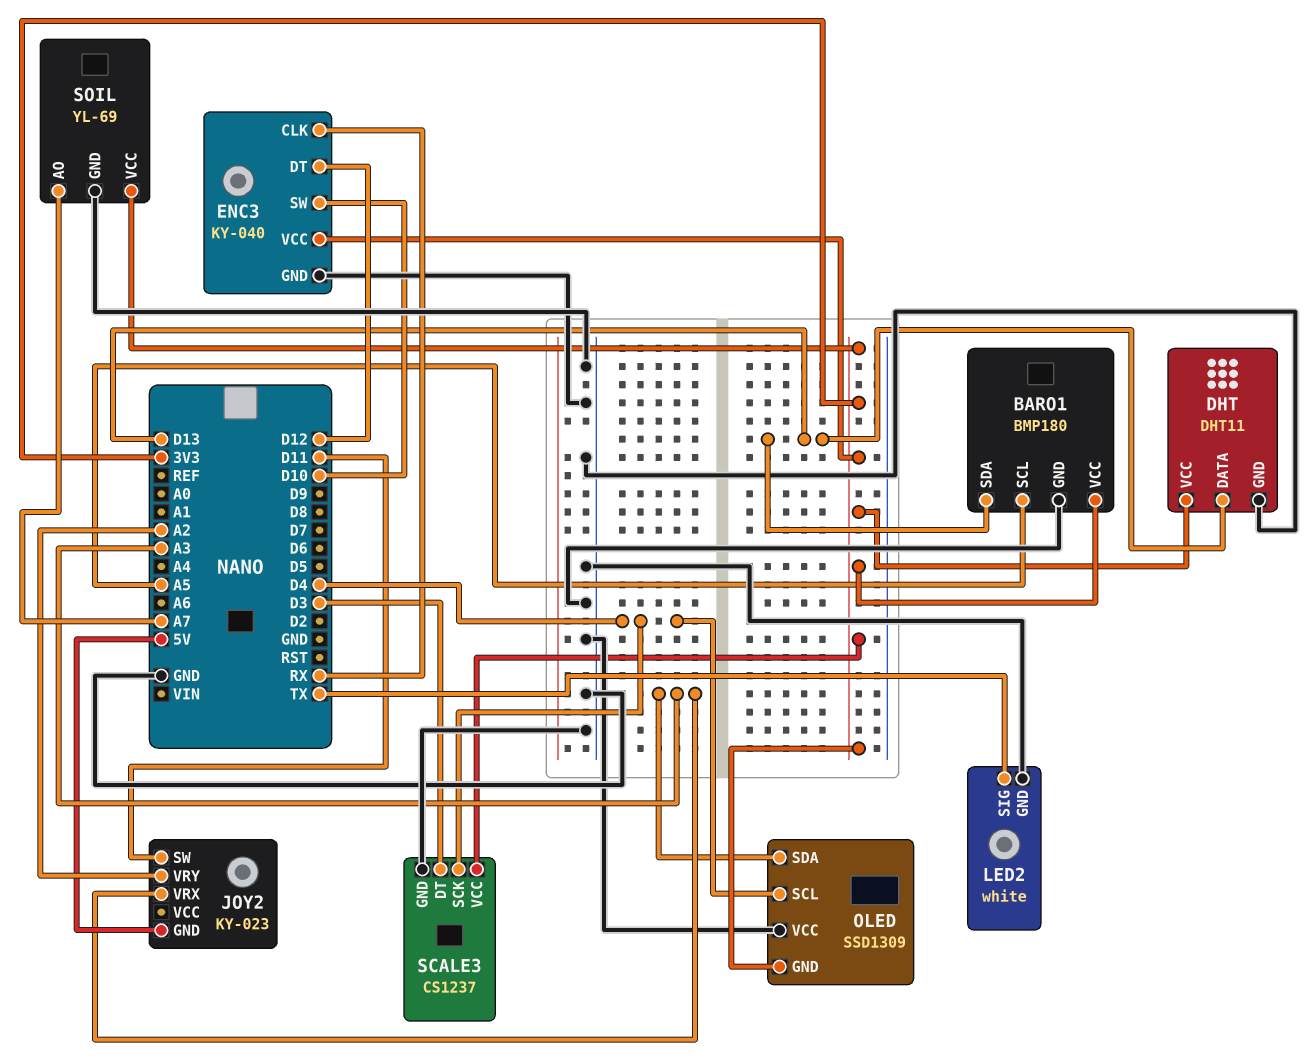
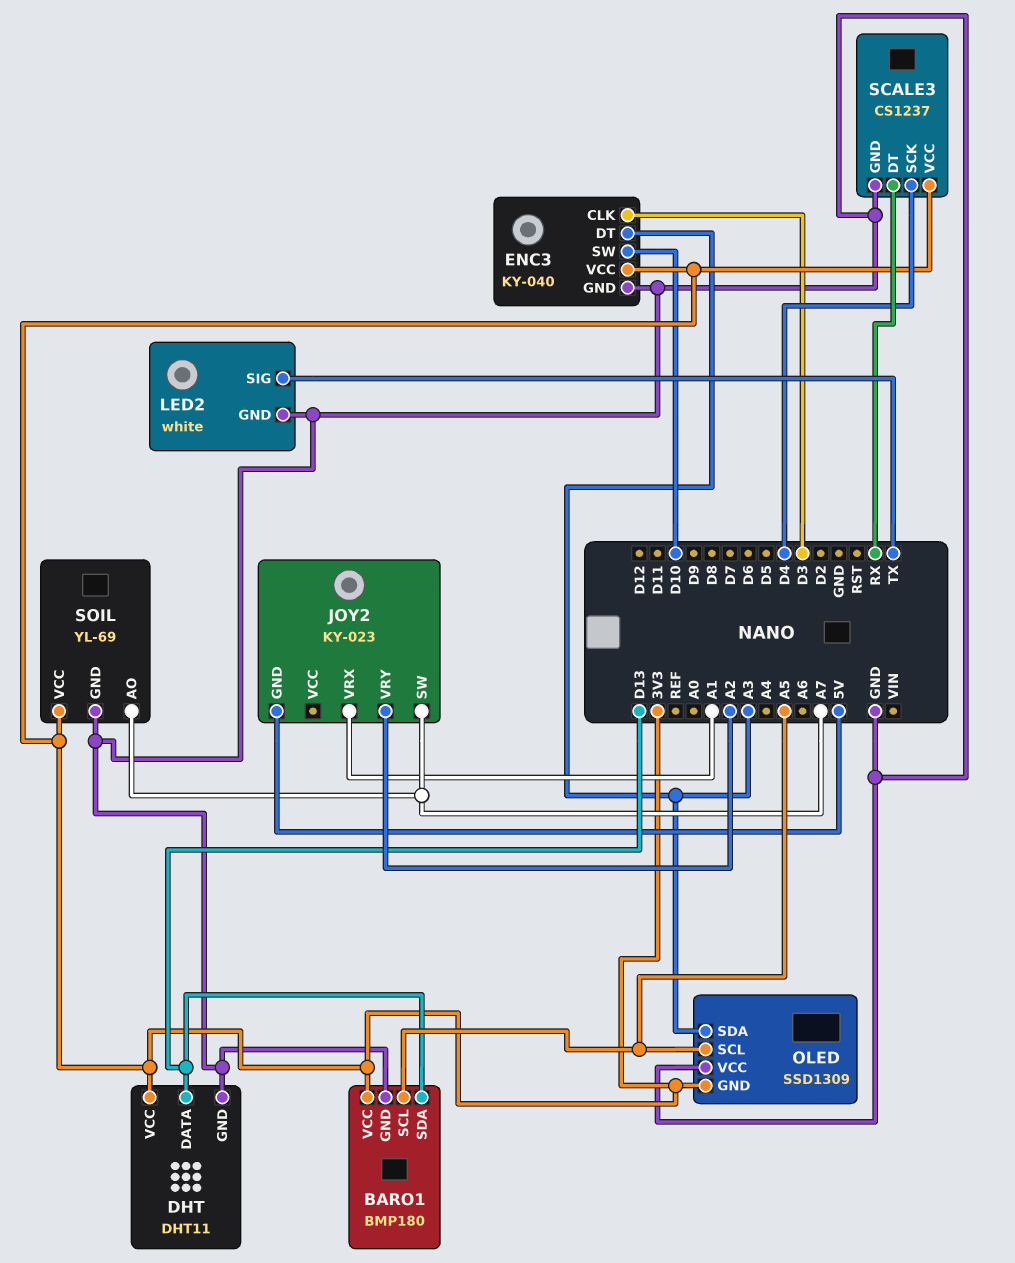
ENC3 pin CLK: RX -> D3
ENC3 pin DT: D12 -> A3
JOY2 pin SW: D11 -> A7
JOY2 pin VRX: A3 -> A1
OLED pin SCL: D4 -> A5
SCALE3 pin DT: D3 -> RX

